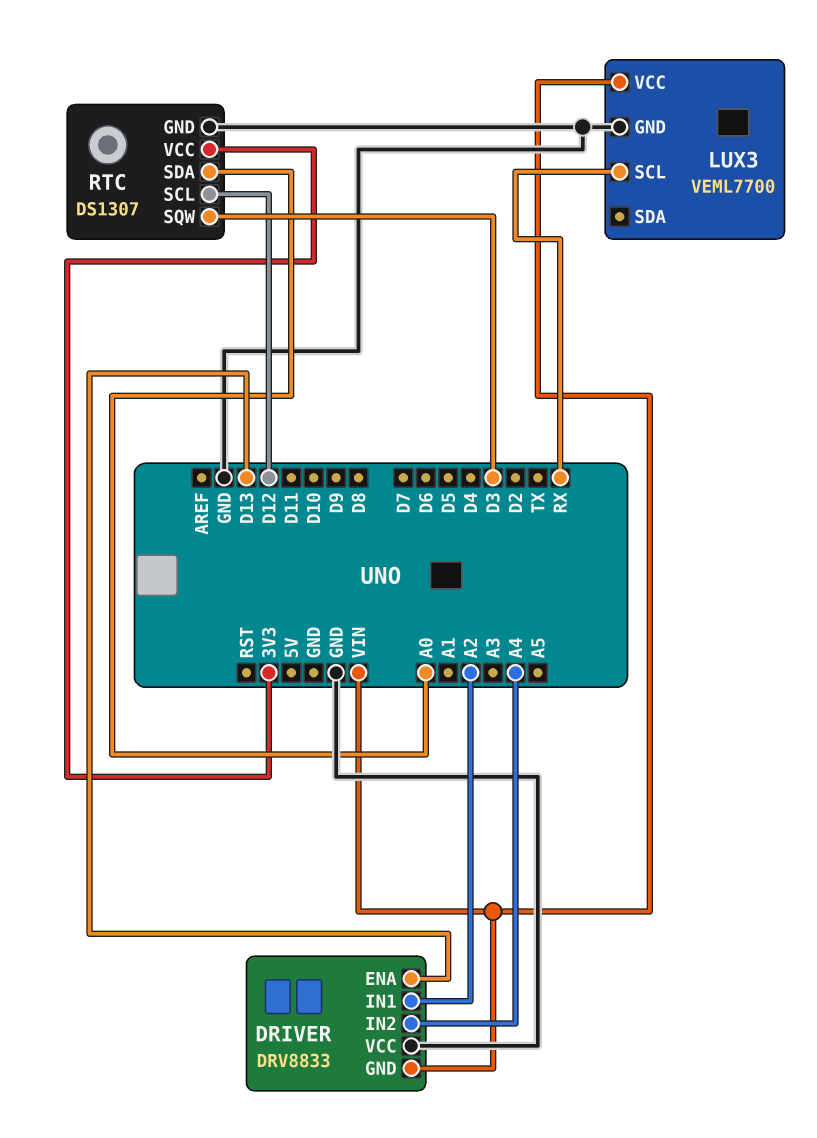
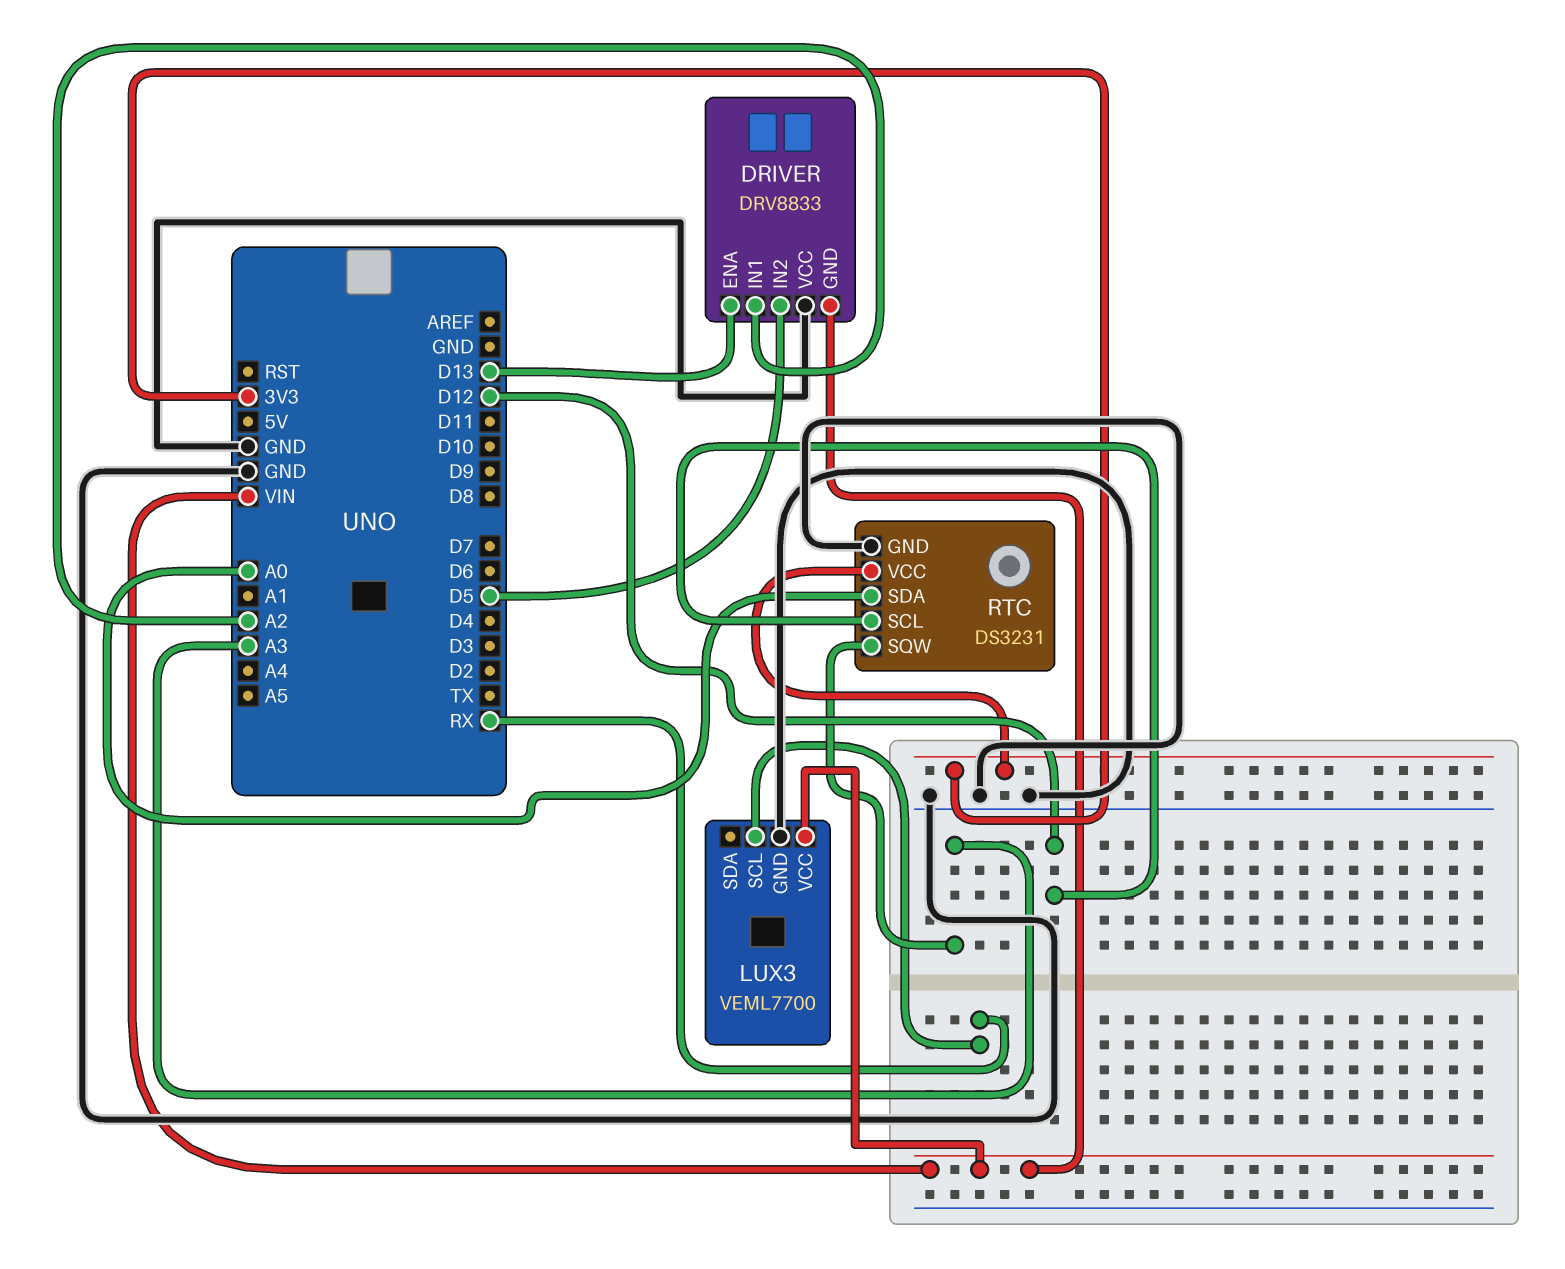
DRIVER pin IN2: A4 -> D5
RTC: DS1307 -> DS3231
RTC pin SQW: D3 -> A3

